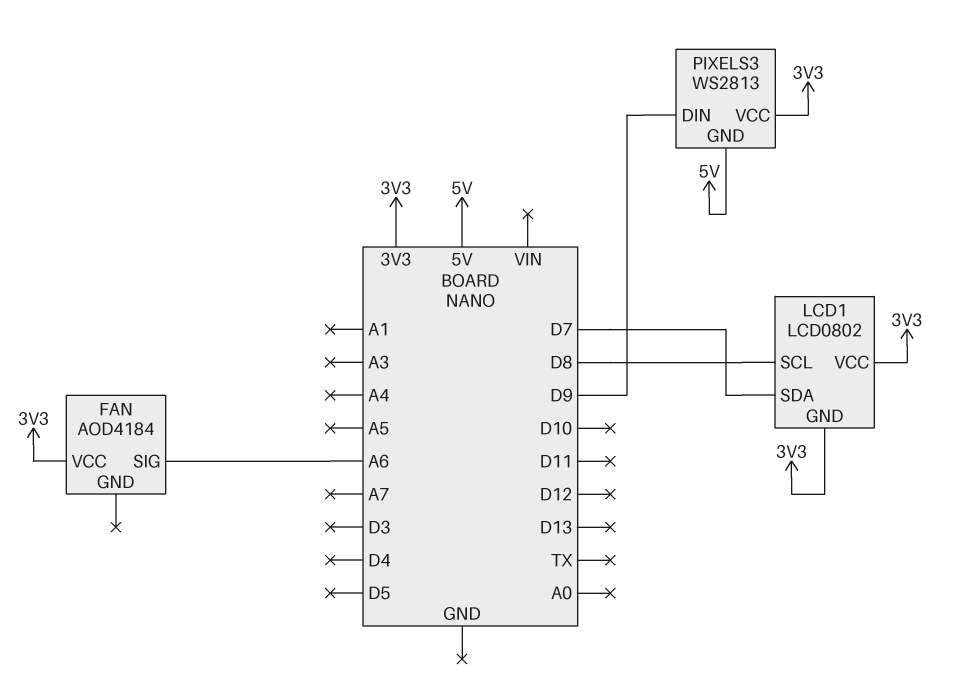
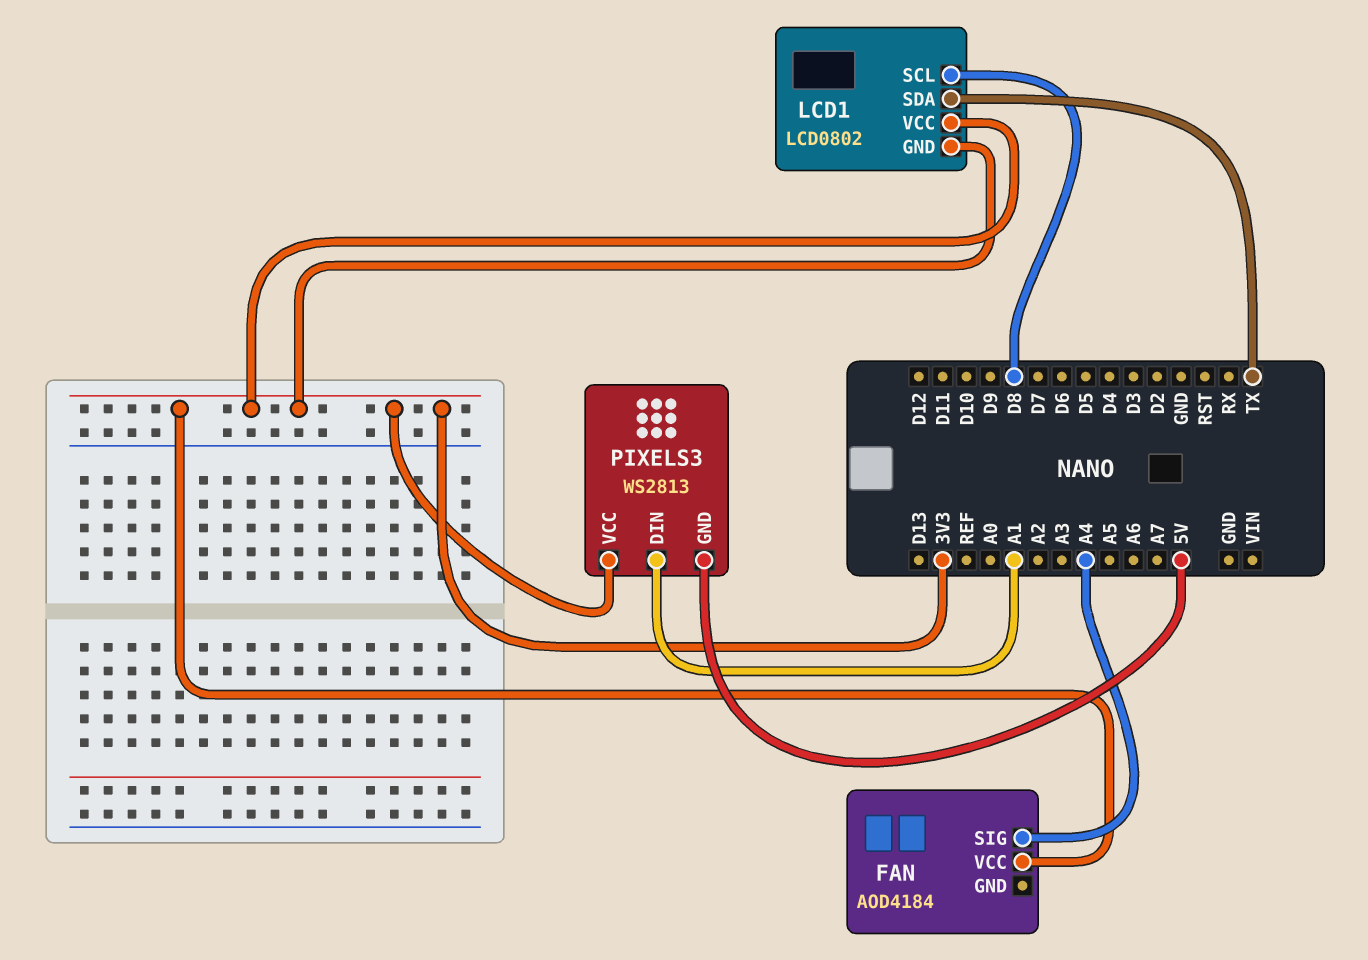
FAN pin SIG: A6 -> A4
LCD1 pin SDA: D7 -> TX
PIXELS3 pin DIN: D9 -> A1

